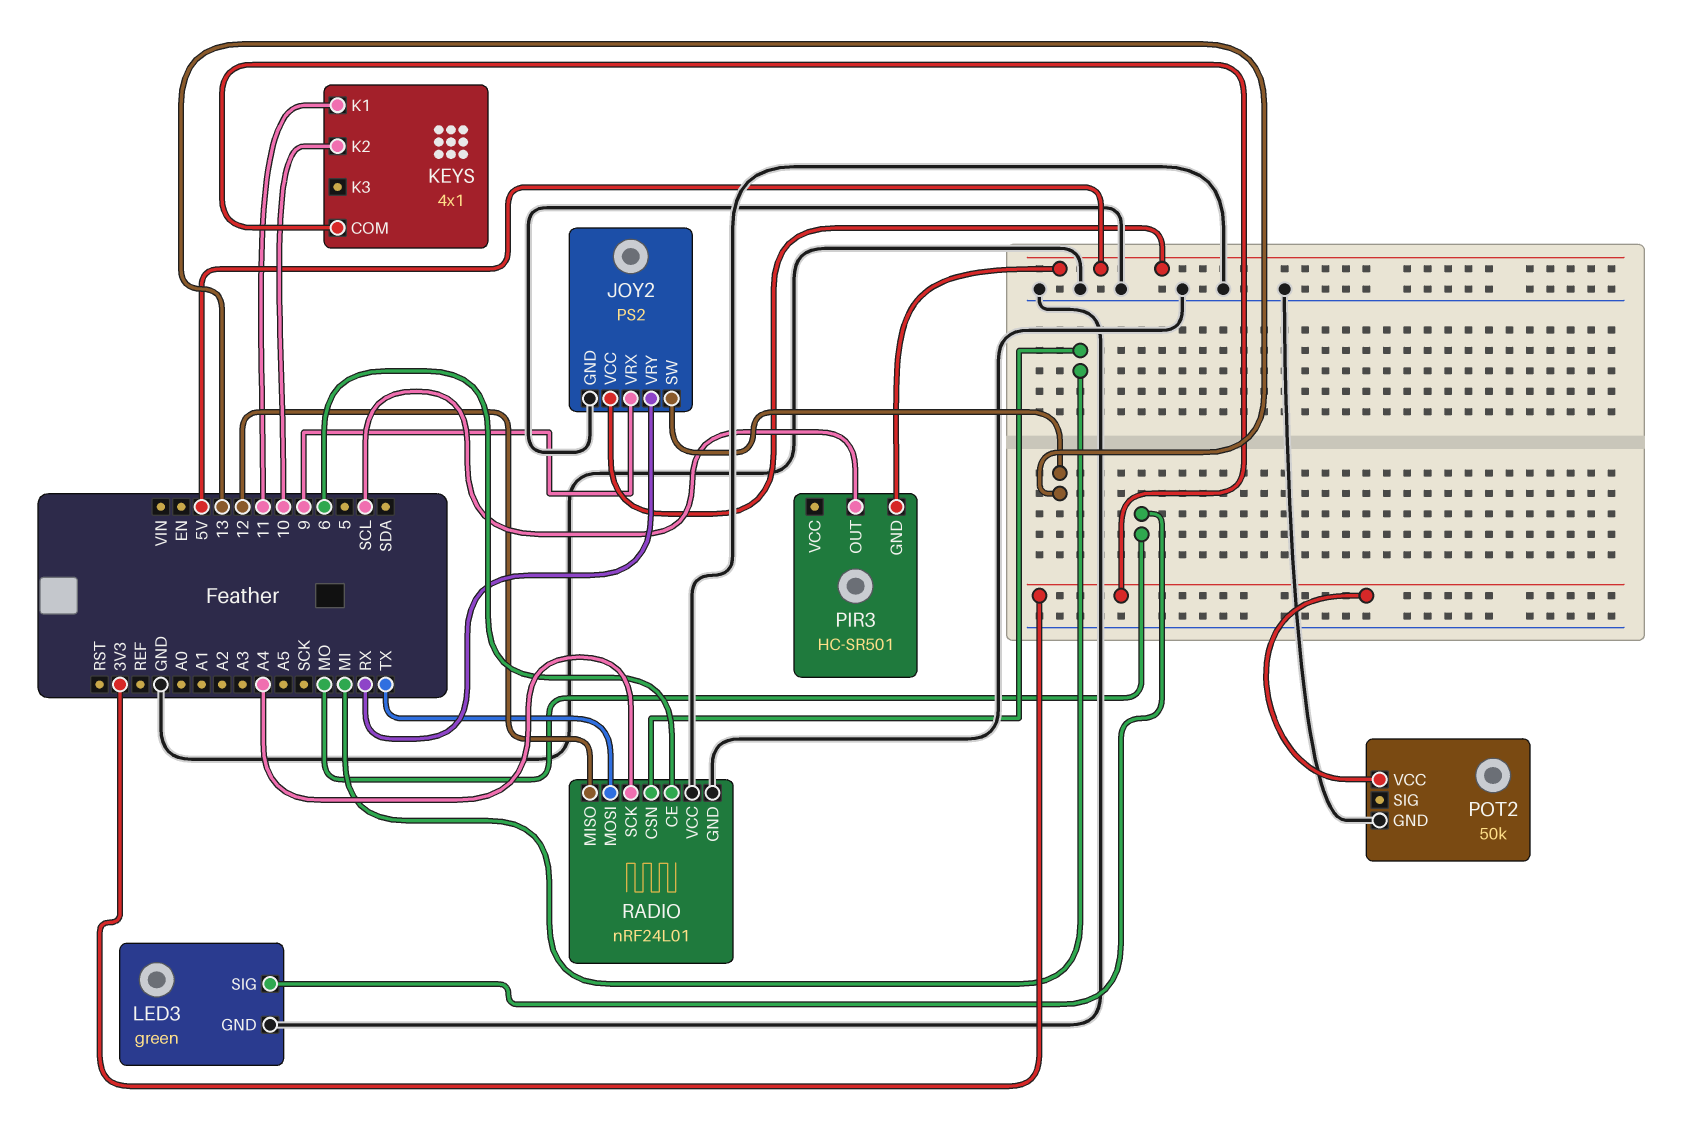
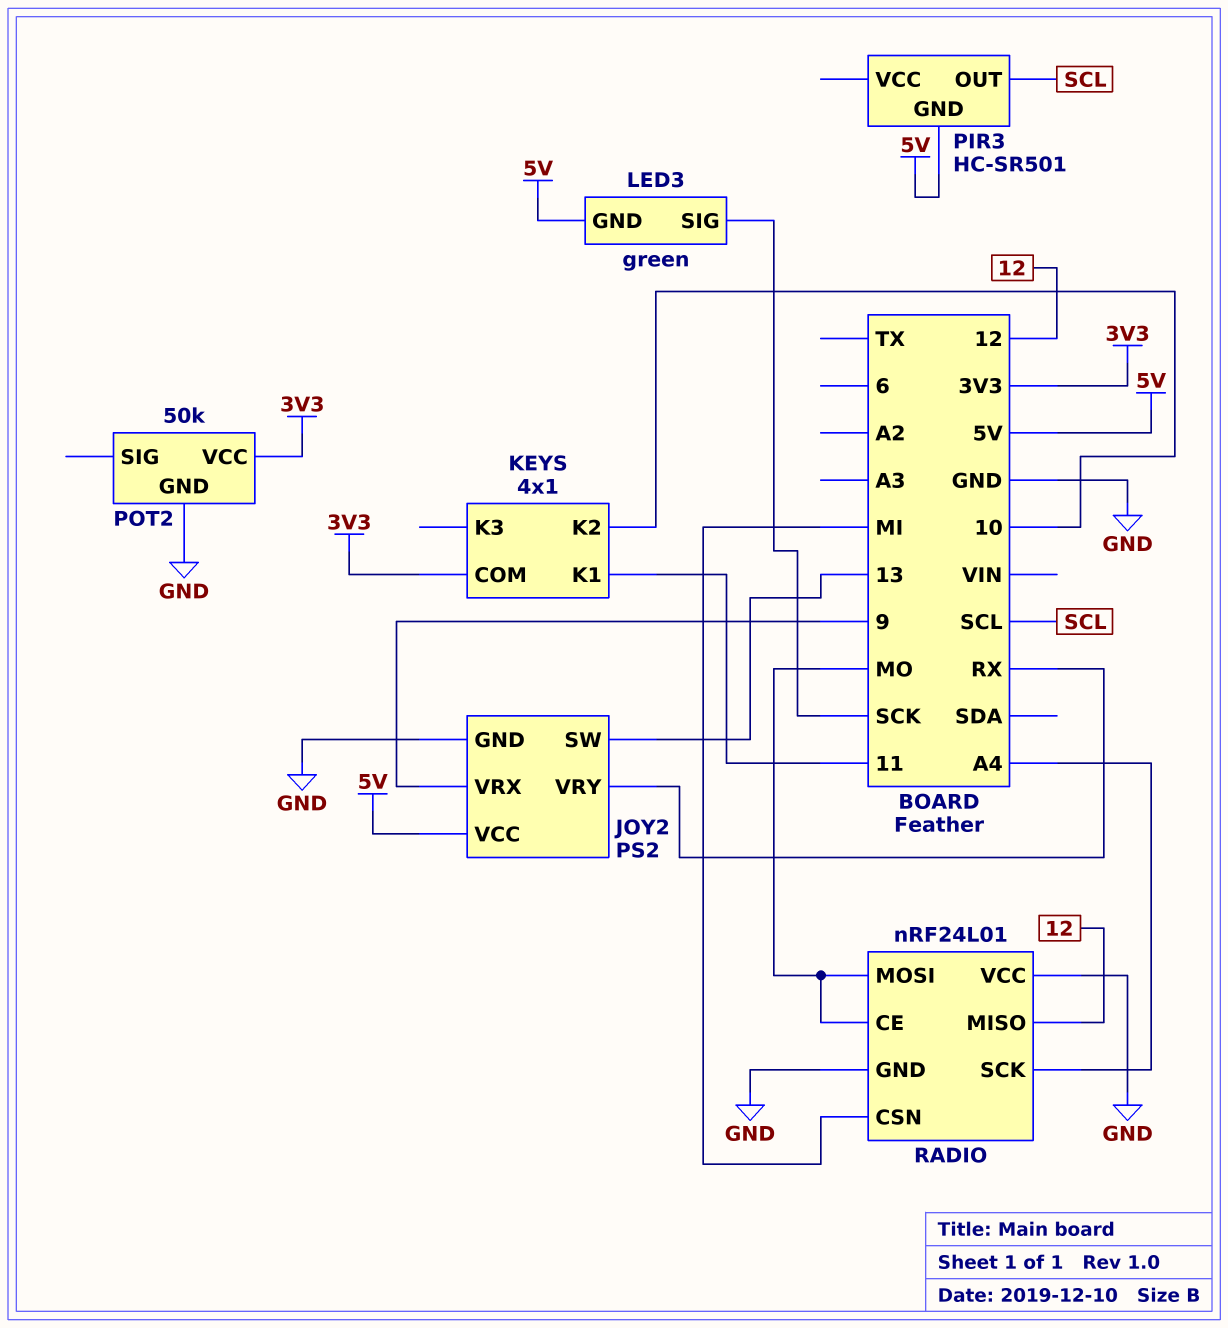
LED3 pin GND: GND -> 5V
LED3 pin SIG: MO -> SCK
RADIO pin CE: 6 -> MO
RADIO pin MOSI: TX -> MO

